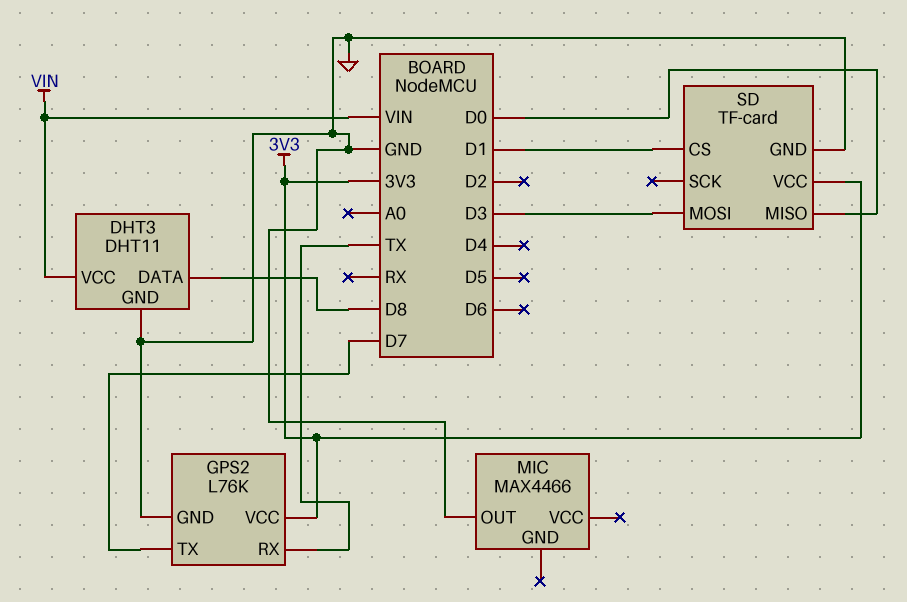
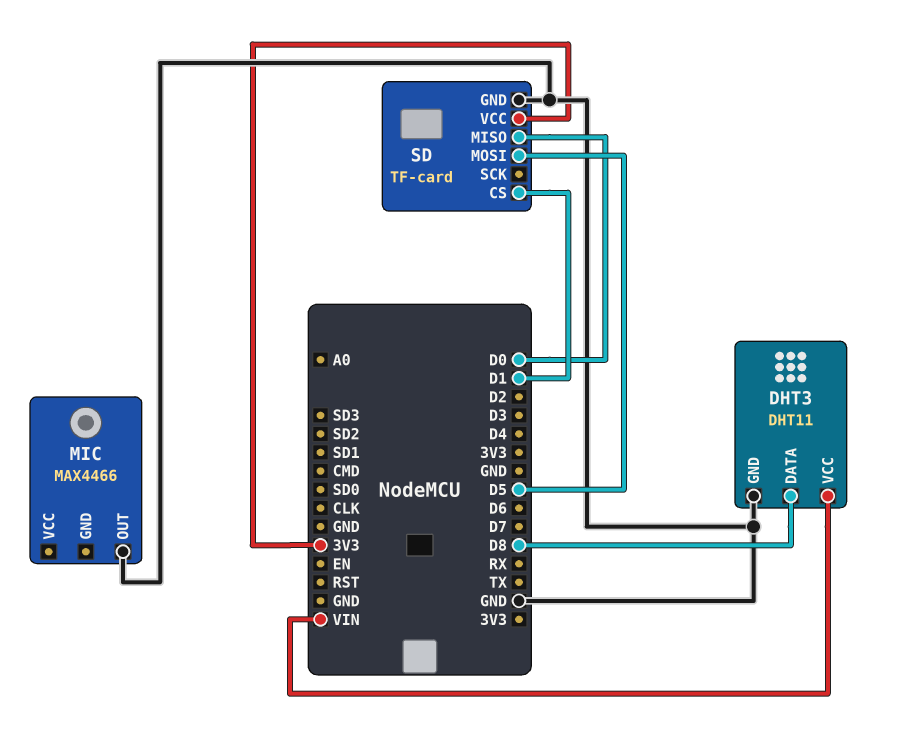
GPS2: L76K -> none
GPS2 pin GND: GND -> none
GPS2 pin RX: TX -> none
GPS2 pin TX: D7 -> none
GPS2 pin VCC: 3V3 -> none
SD pin MOSI: D3 -> D5

